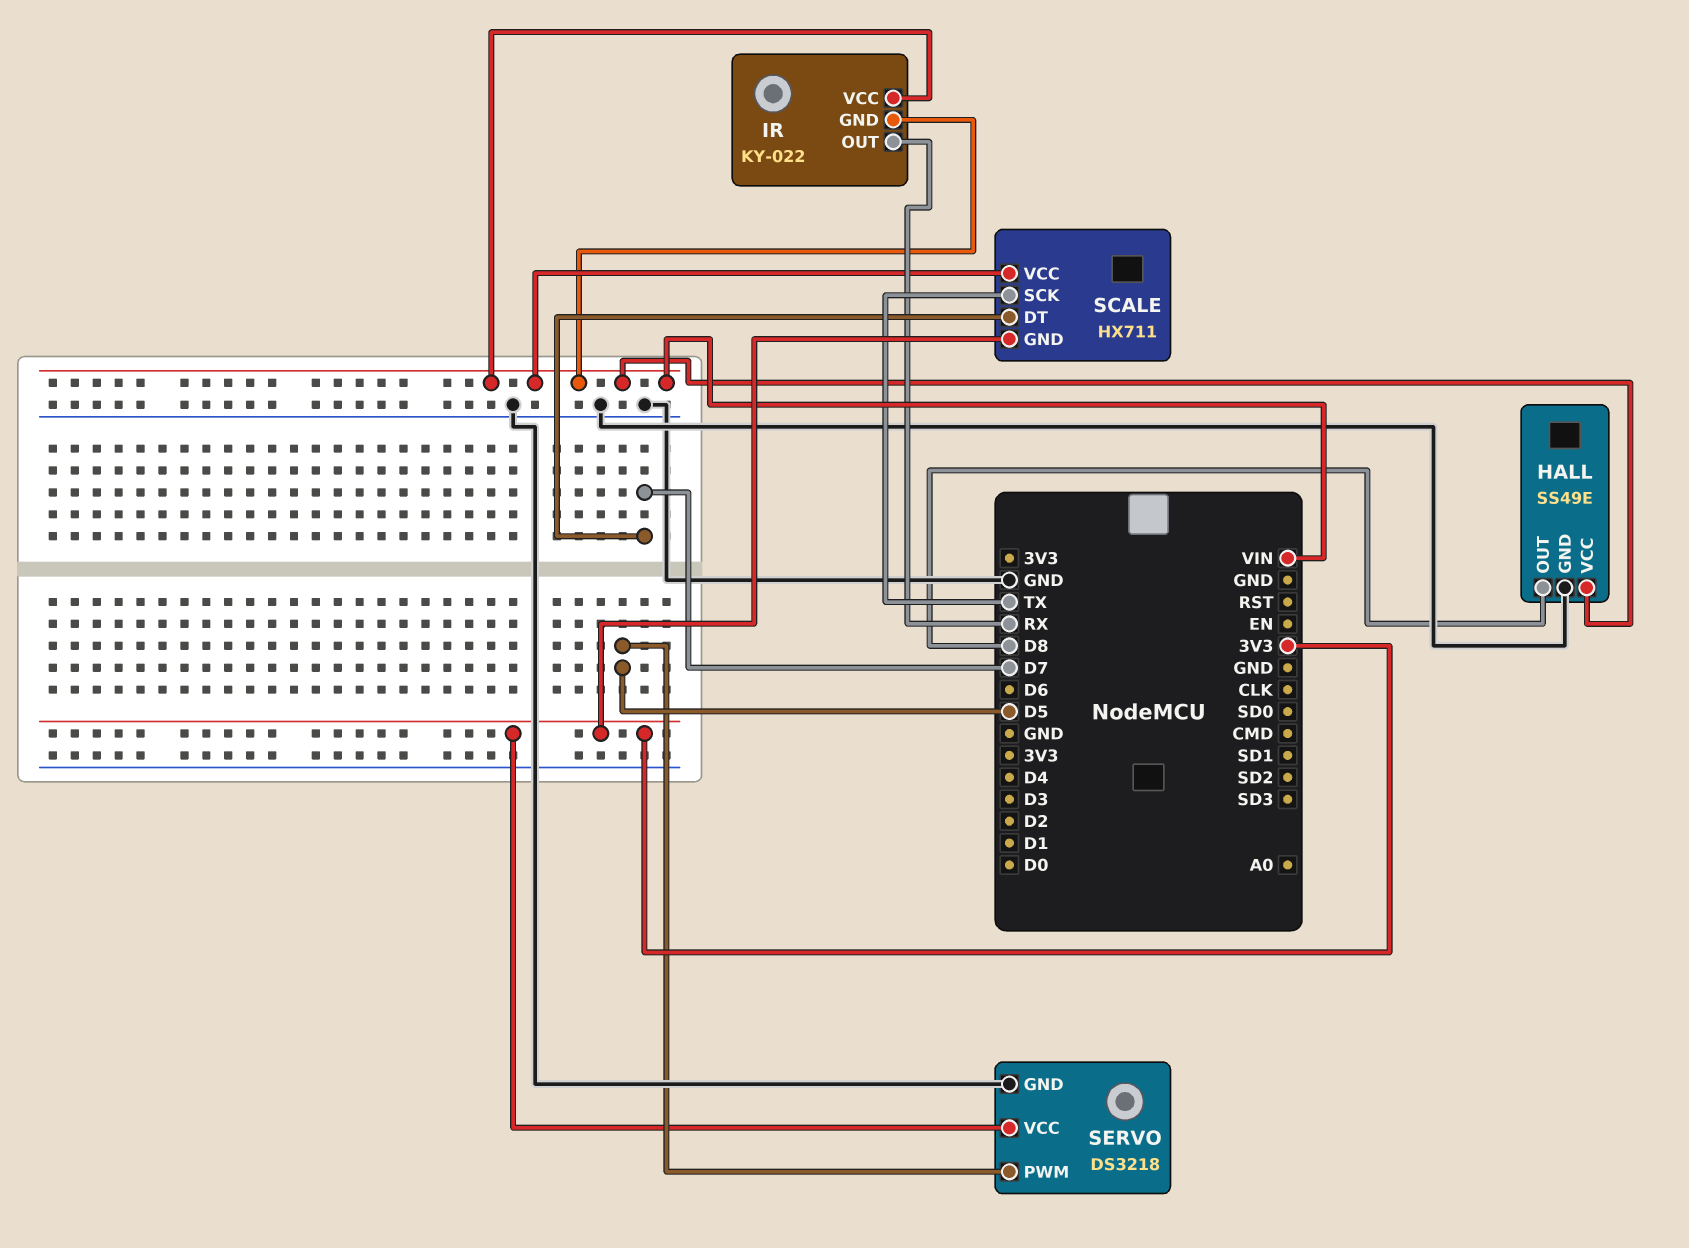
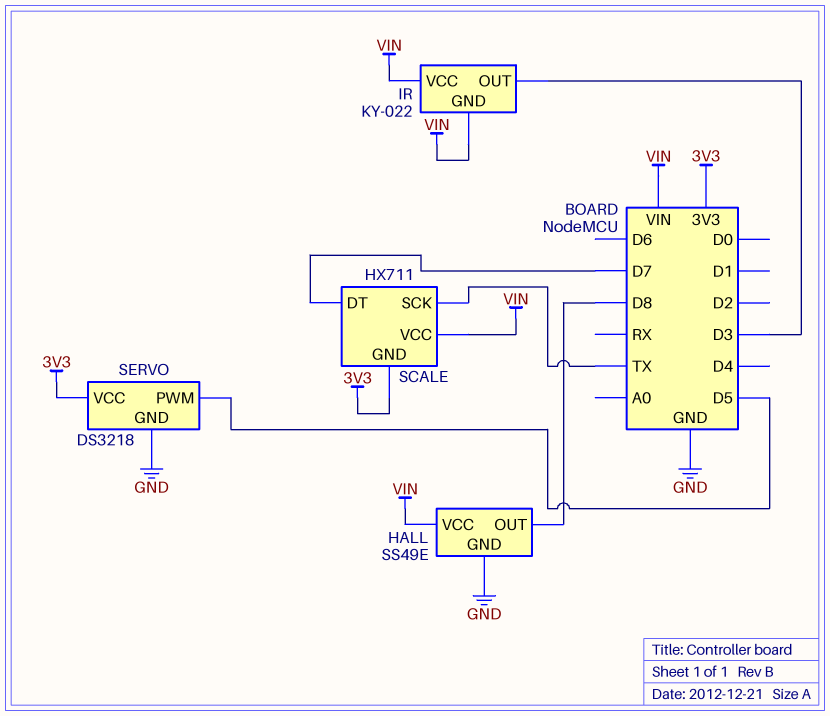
IR pin OUT: RX -> D3

